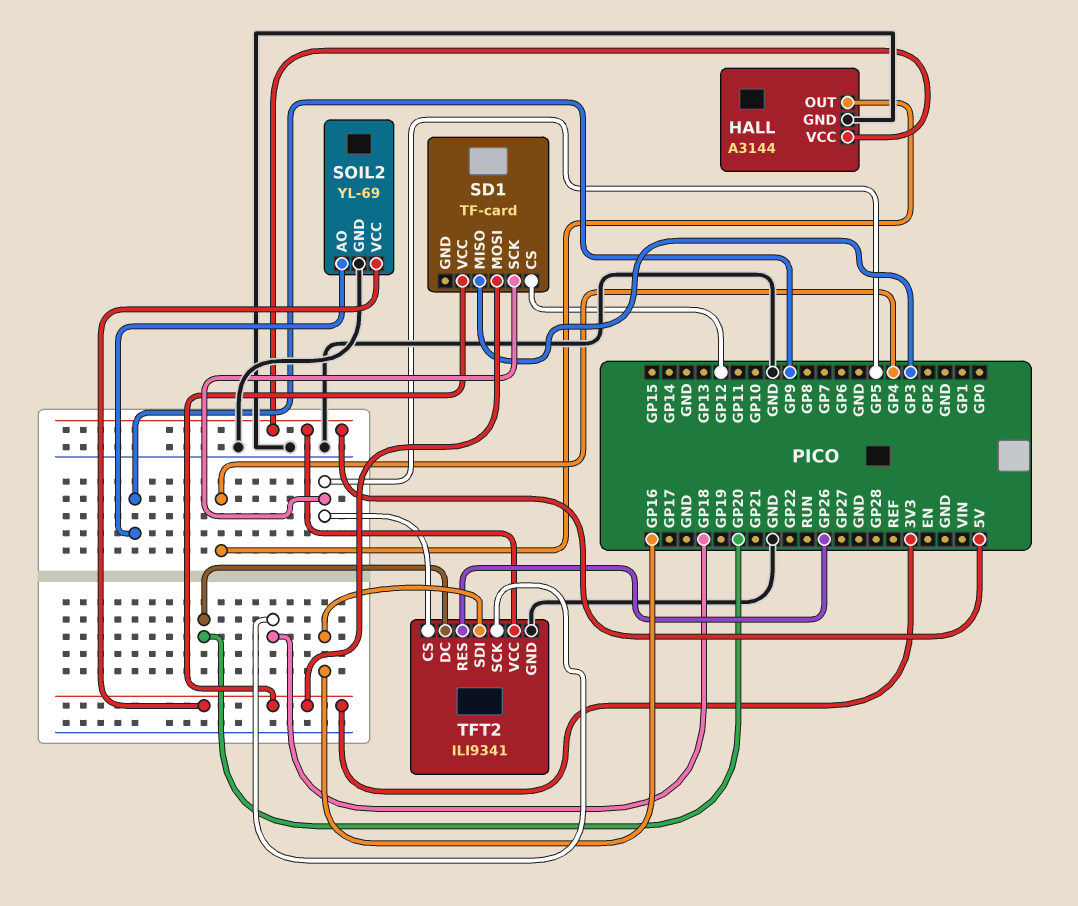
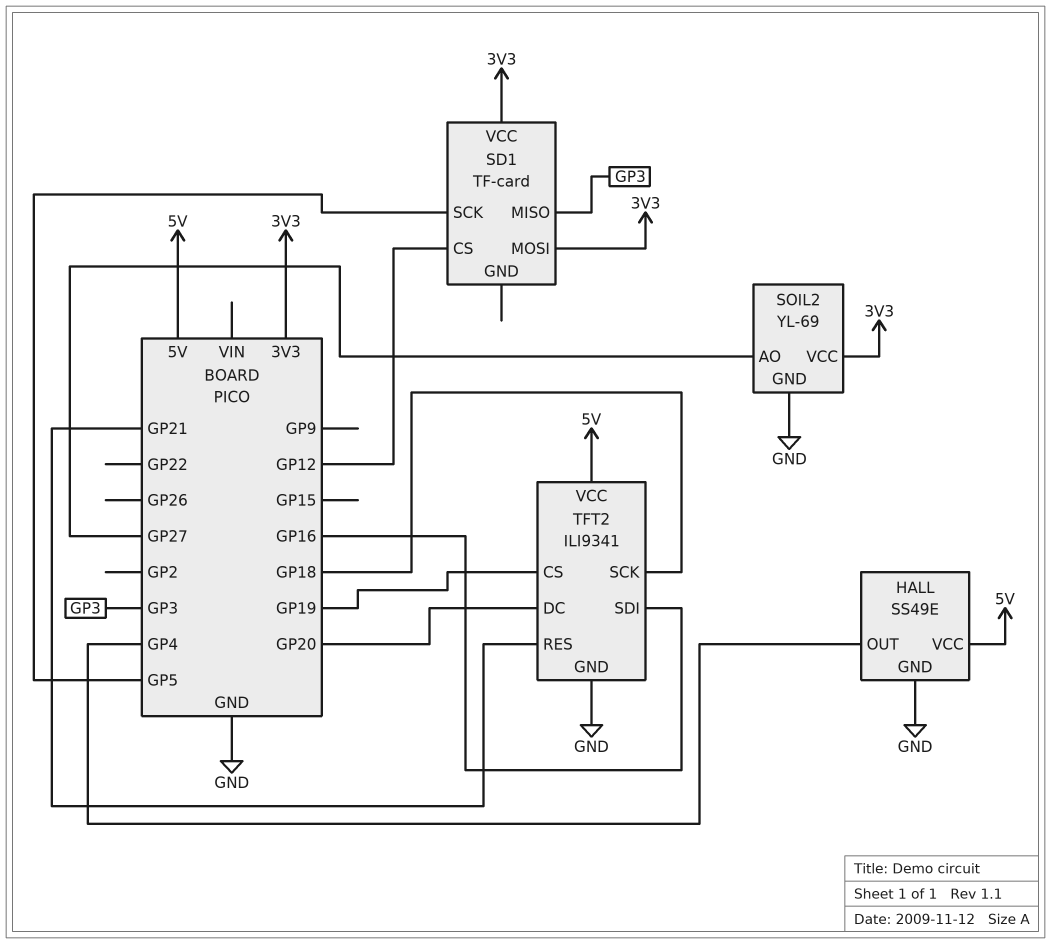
HALL: A3144 -> SS49E
SOIL2 pin AO: GP9 -> GP27
TFT2 pin CS: GP5 -> GP19
TFT2 pin RES: GP26 -> GP21

